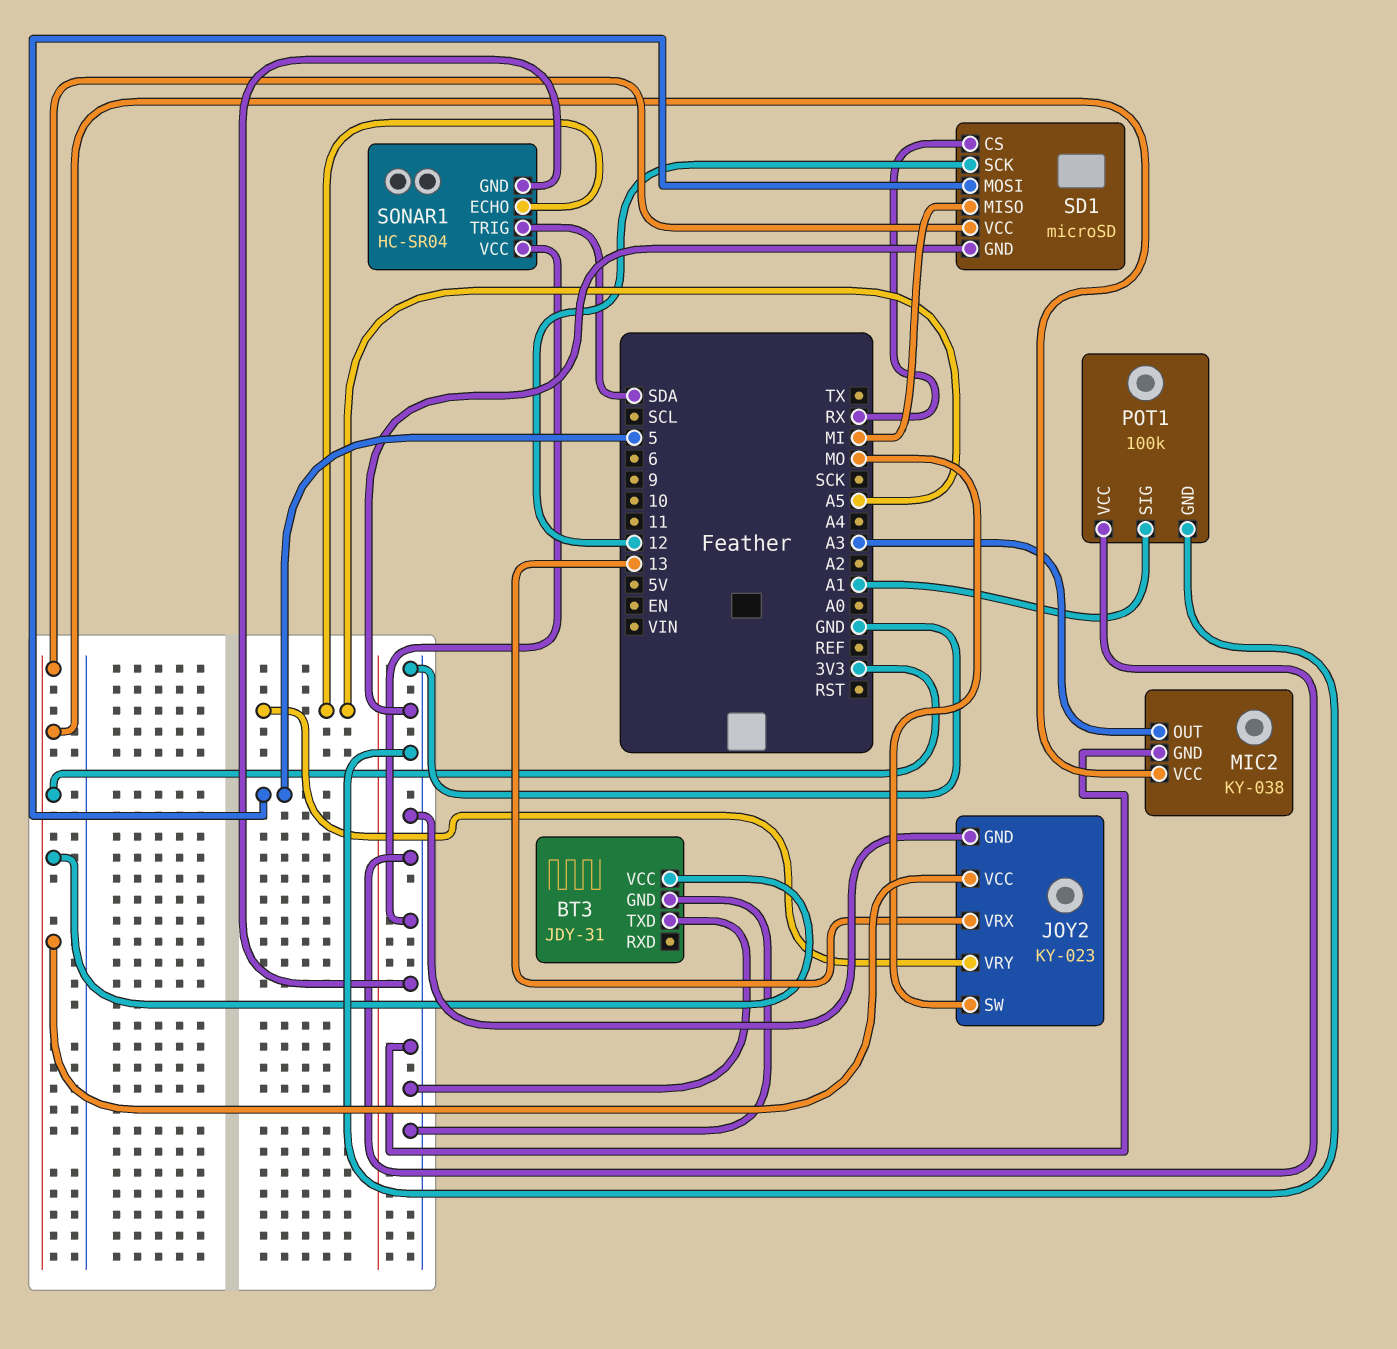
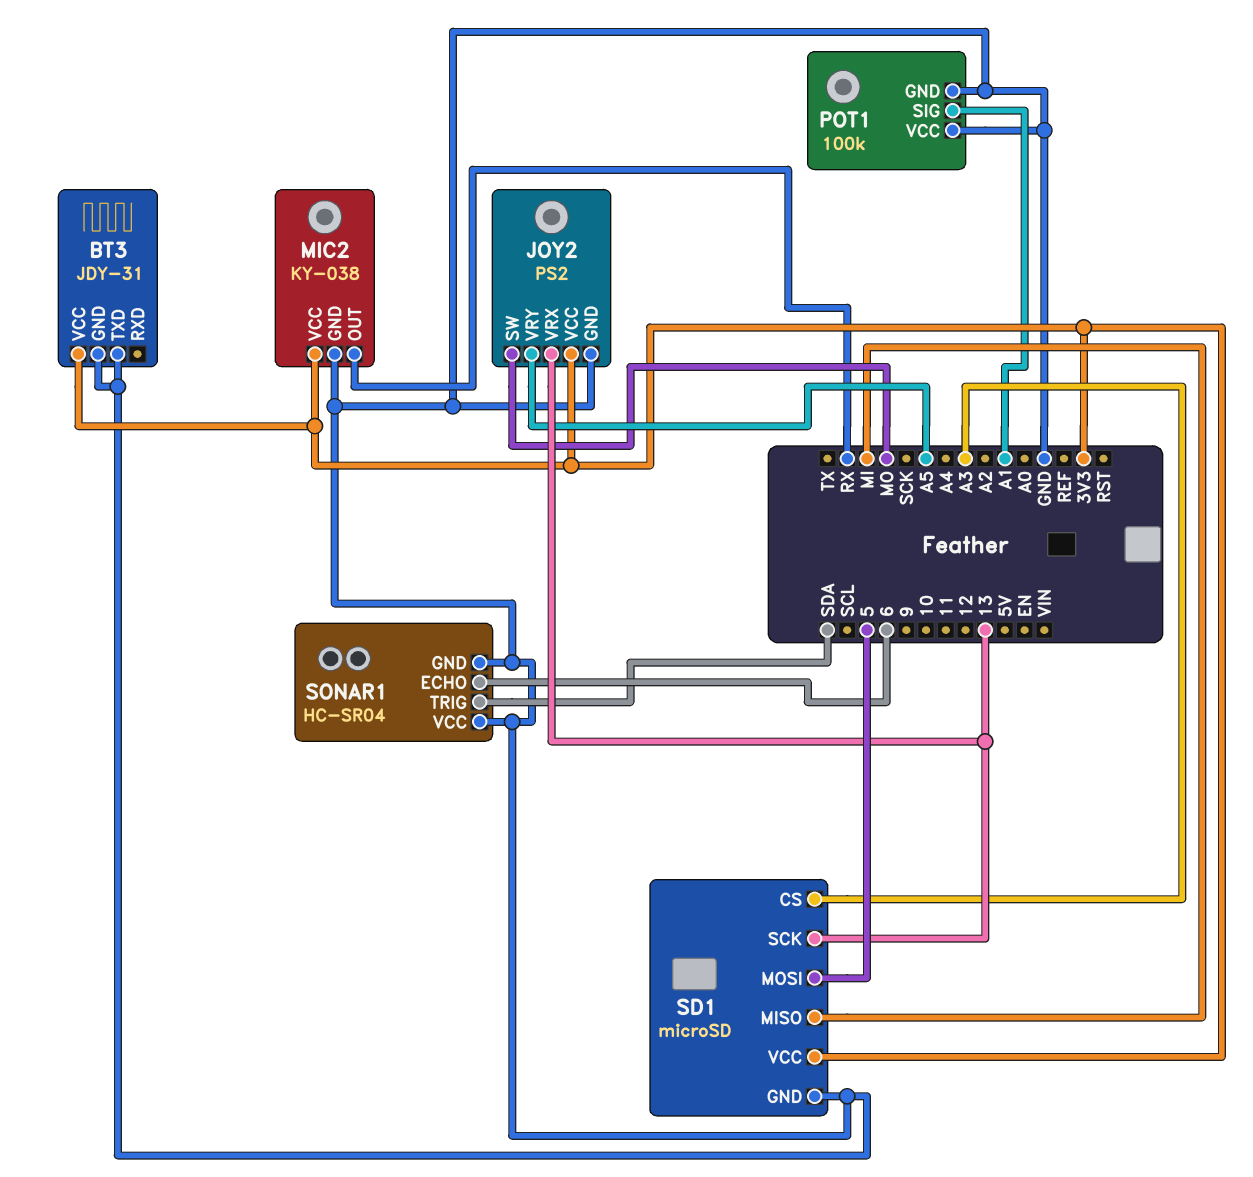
JOY2: KY-023 -> PS2
MIC2 pin OUT: A3 -> RX
SD1 pin CS: RX -> A3
SD1 pin SCK: 12 -> 13
SONAR1 pin ECHO: A5 -> 6

